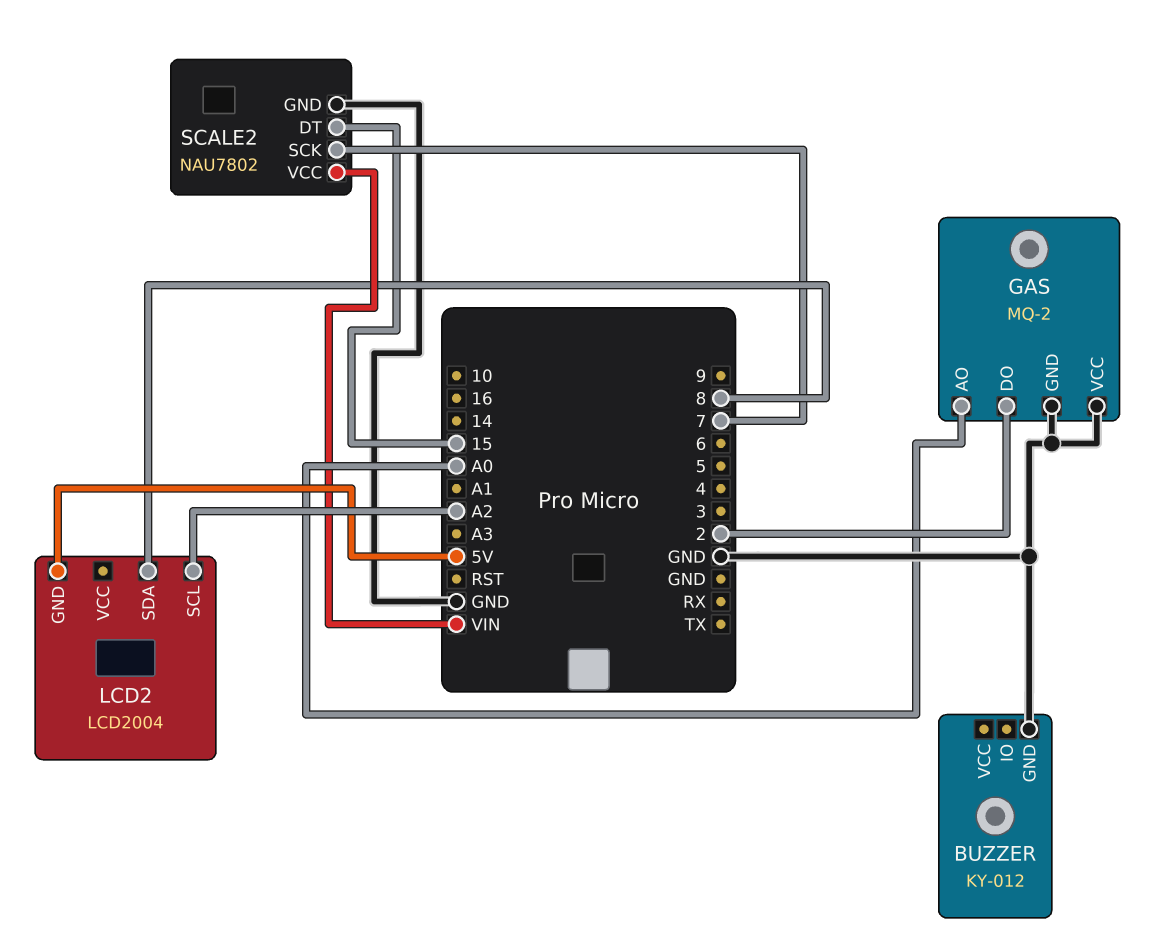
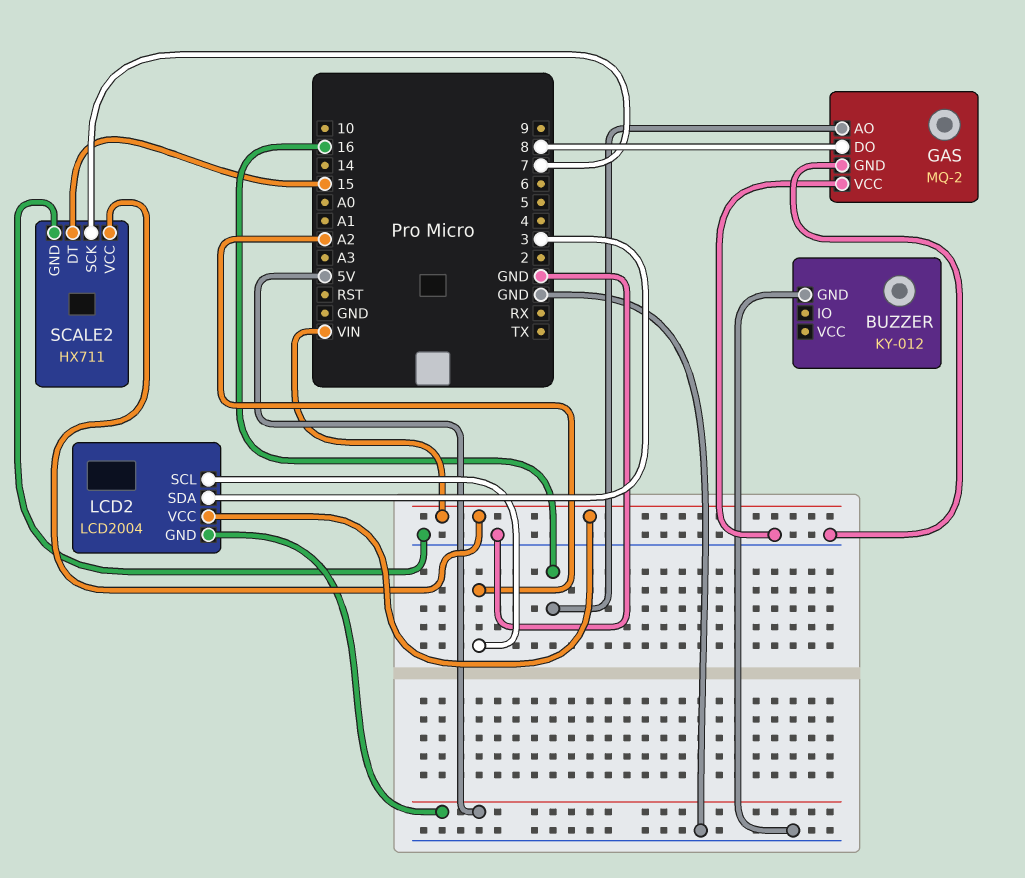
GAS pin AO: A0 -> 16
GAS pin DO: 2 -> 8
LCD2 pin SDA: 8 -> 3
LCD2 pin VCC: none -> VIN
SCALE2: NAU7802 -> HX711

